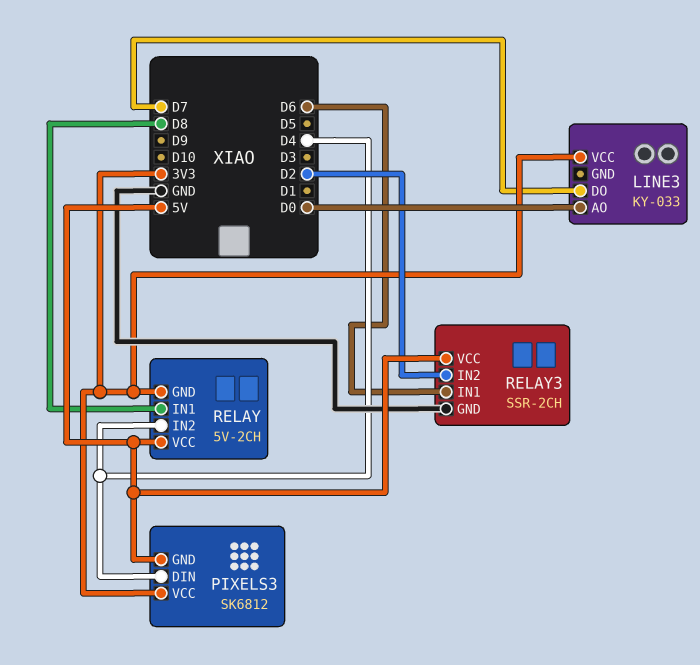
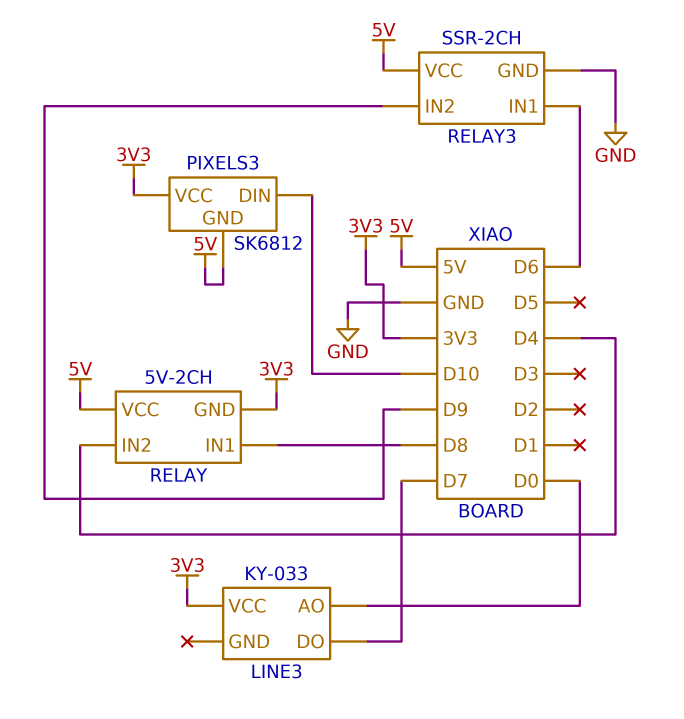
PIXELS3 pin DIN: D4 -> D10
RELAY3 pin IN2: D2 -> D9

